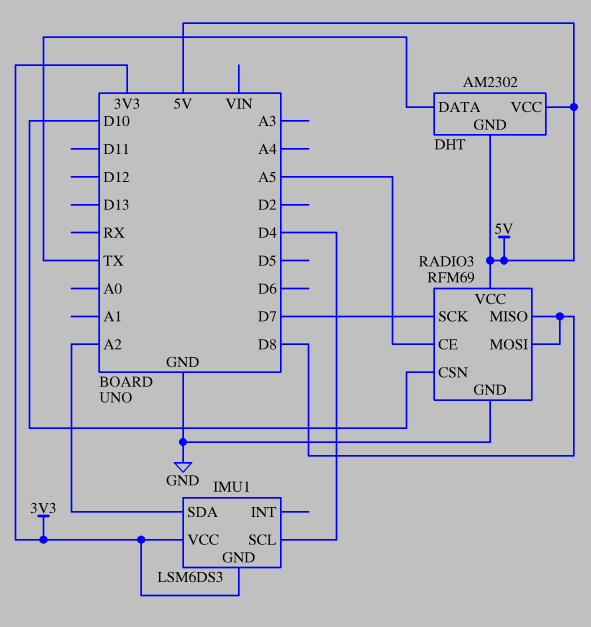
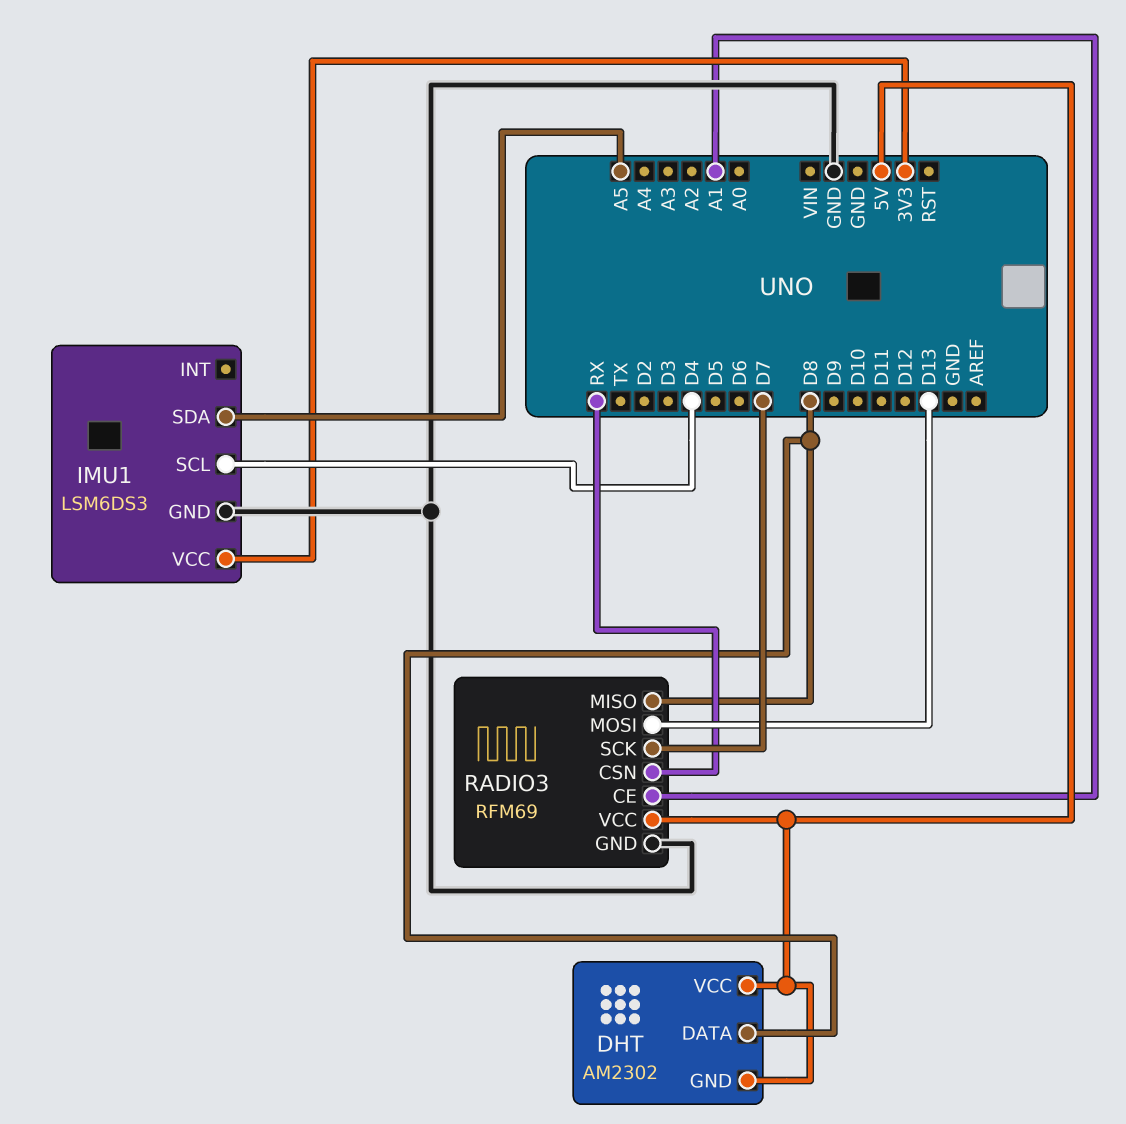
DHT pin DATA: TX -> D8
IMU1 pin GND: 3V3 -> GND
IMU1 pin SDA: A2 -> A5
RADIO3 pin CE: A5 -> A1
RADIO3 pin CSN: D10 -> RX
RADIO3 pin MOSI: D8 -> D13

